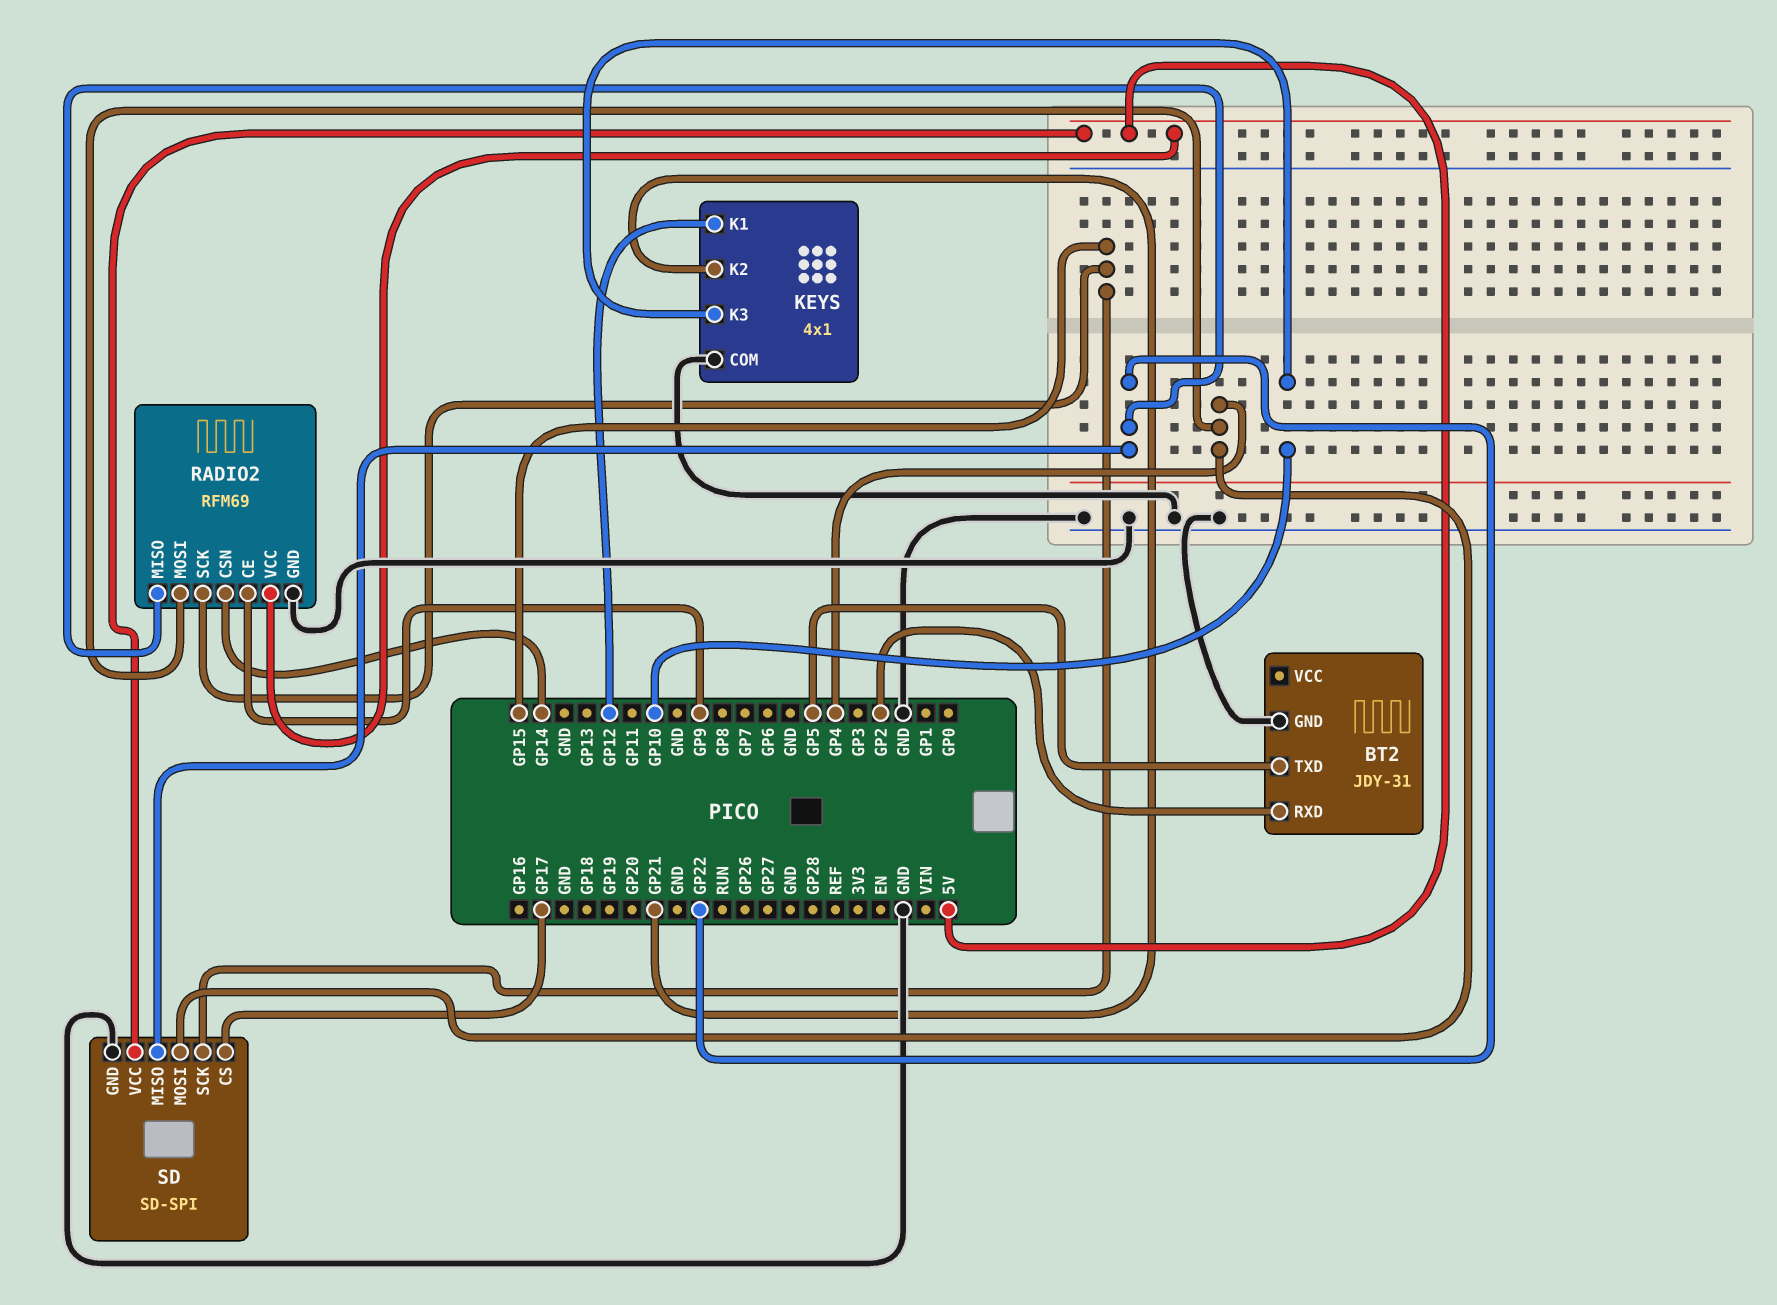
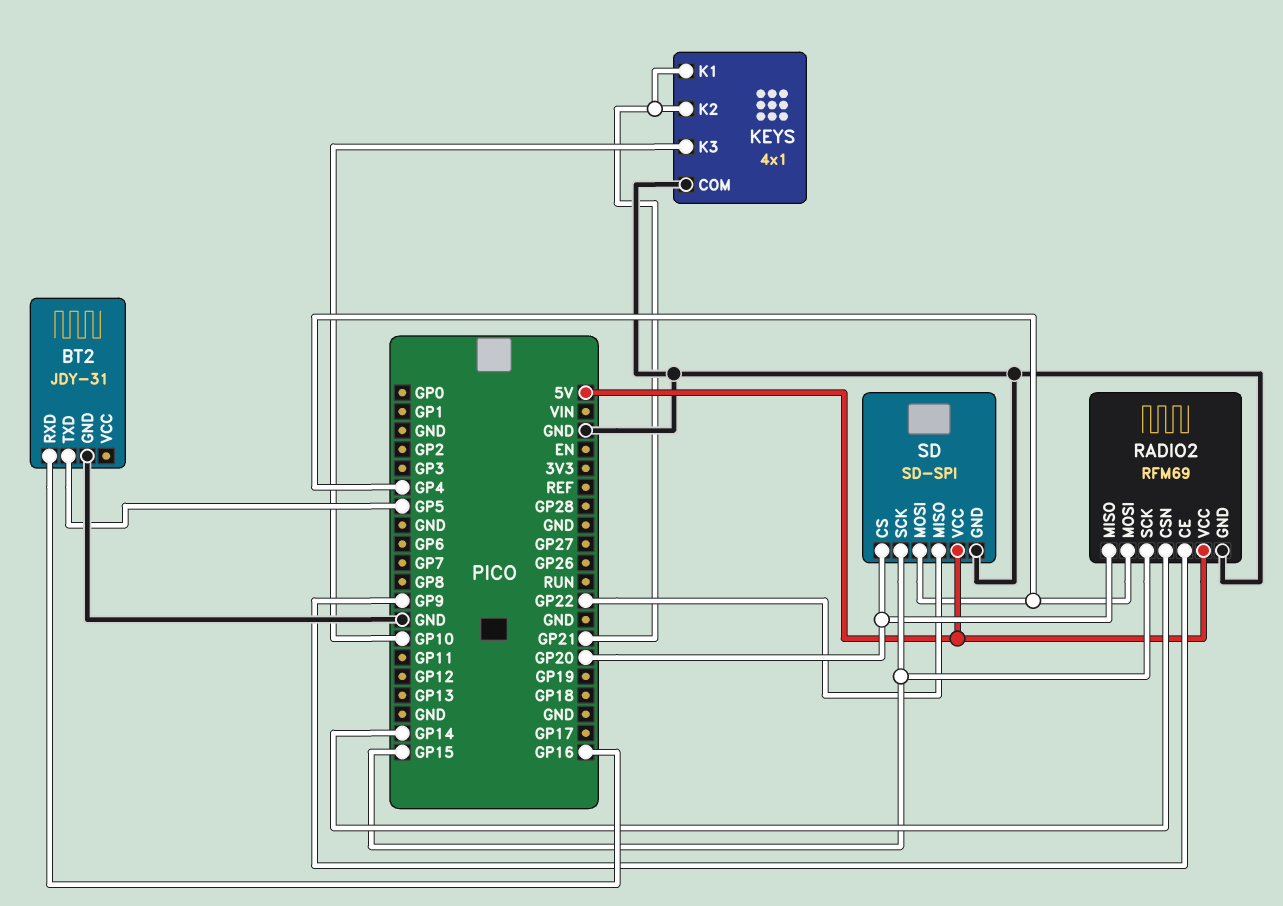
BT2 pin RXD: GP2 -> GP16
KEYS pin K1: GP12 -> GP21
RADIO2 pin MISO: GP22 -> GP20
SD pin CS: GP17 -> GP20

